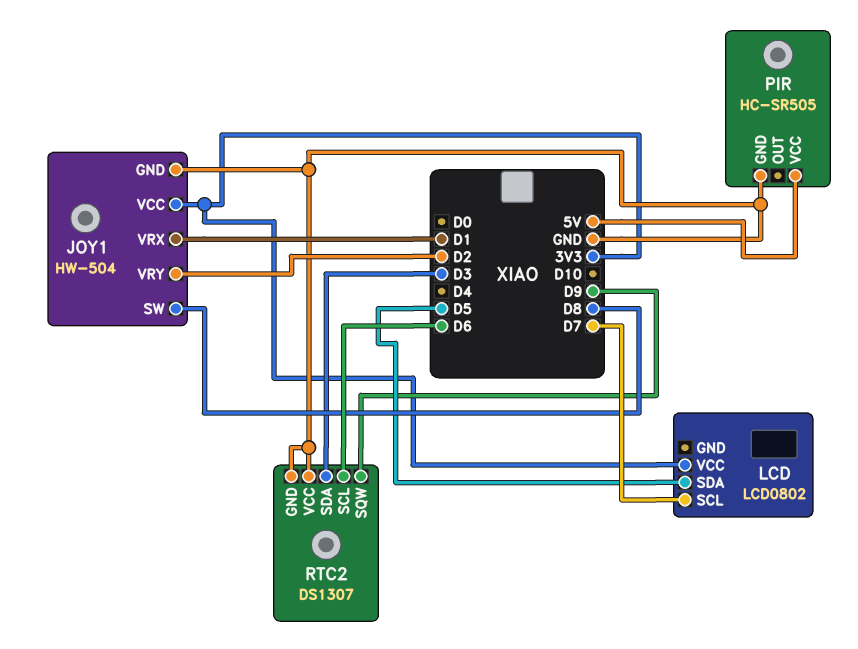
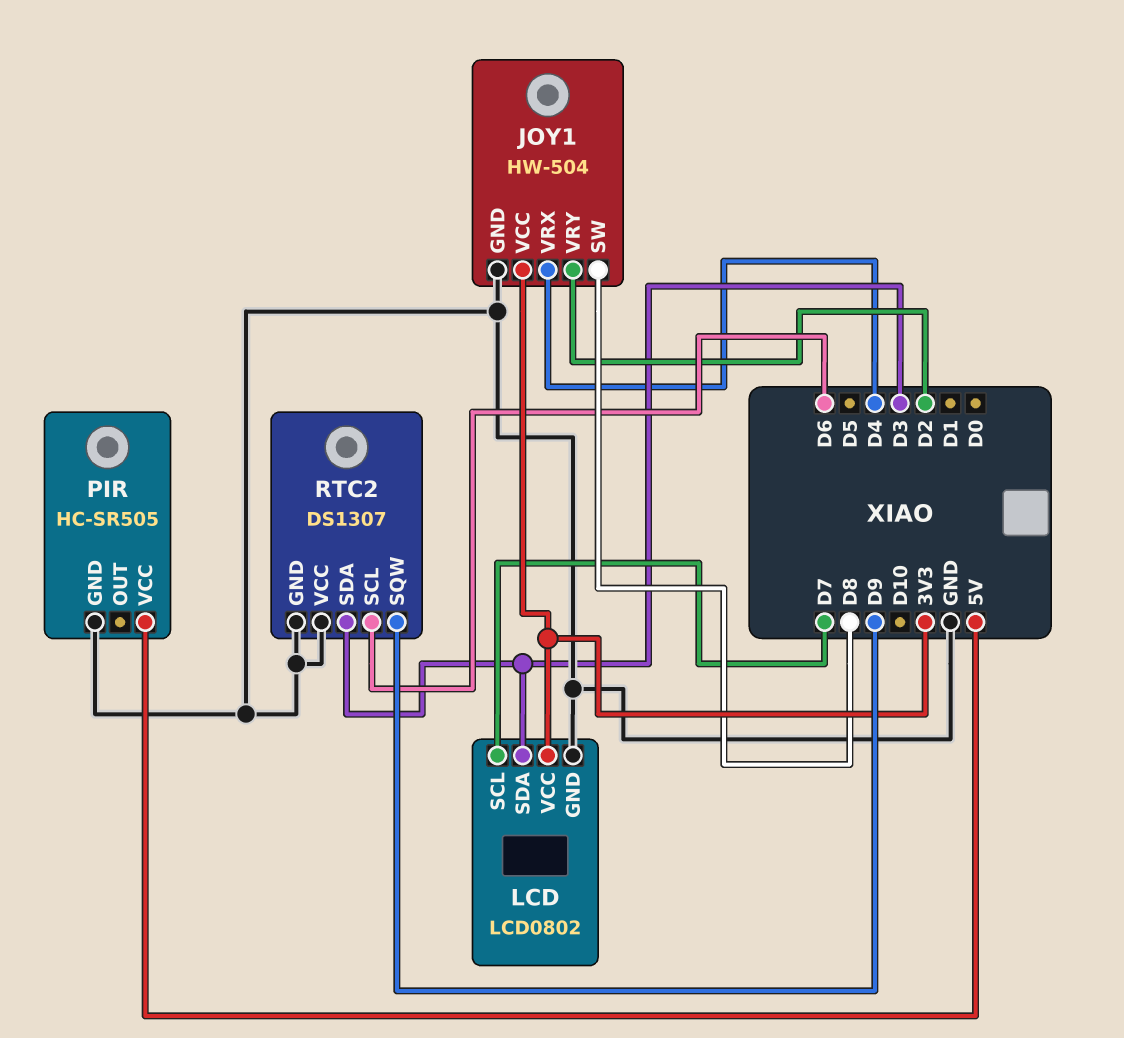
JOY1 pin VRX: D1 -> D4
LCD pin GND: none -> GND
LCD pin SDA: D5 -> D3

